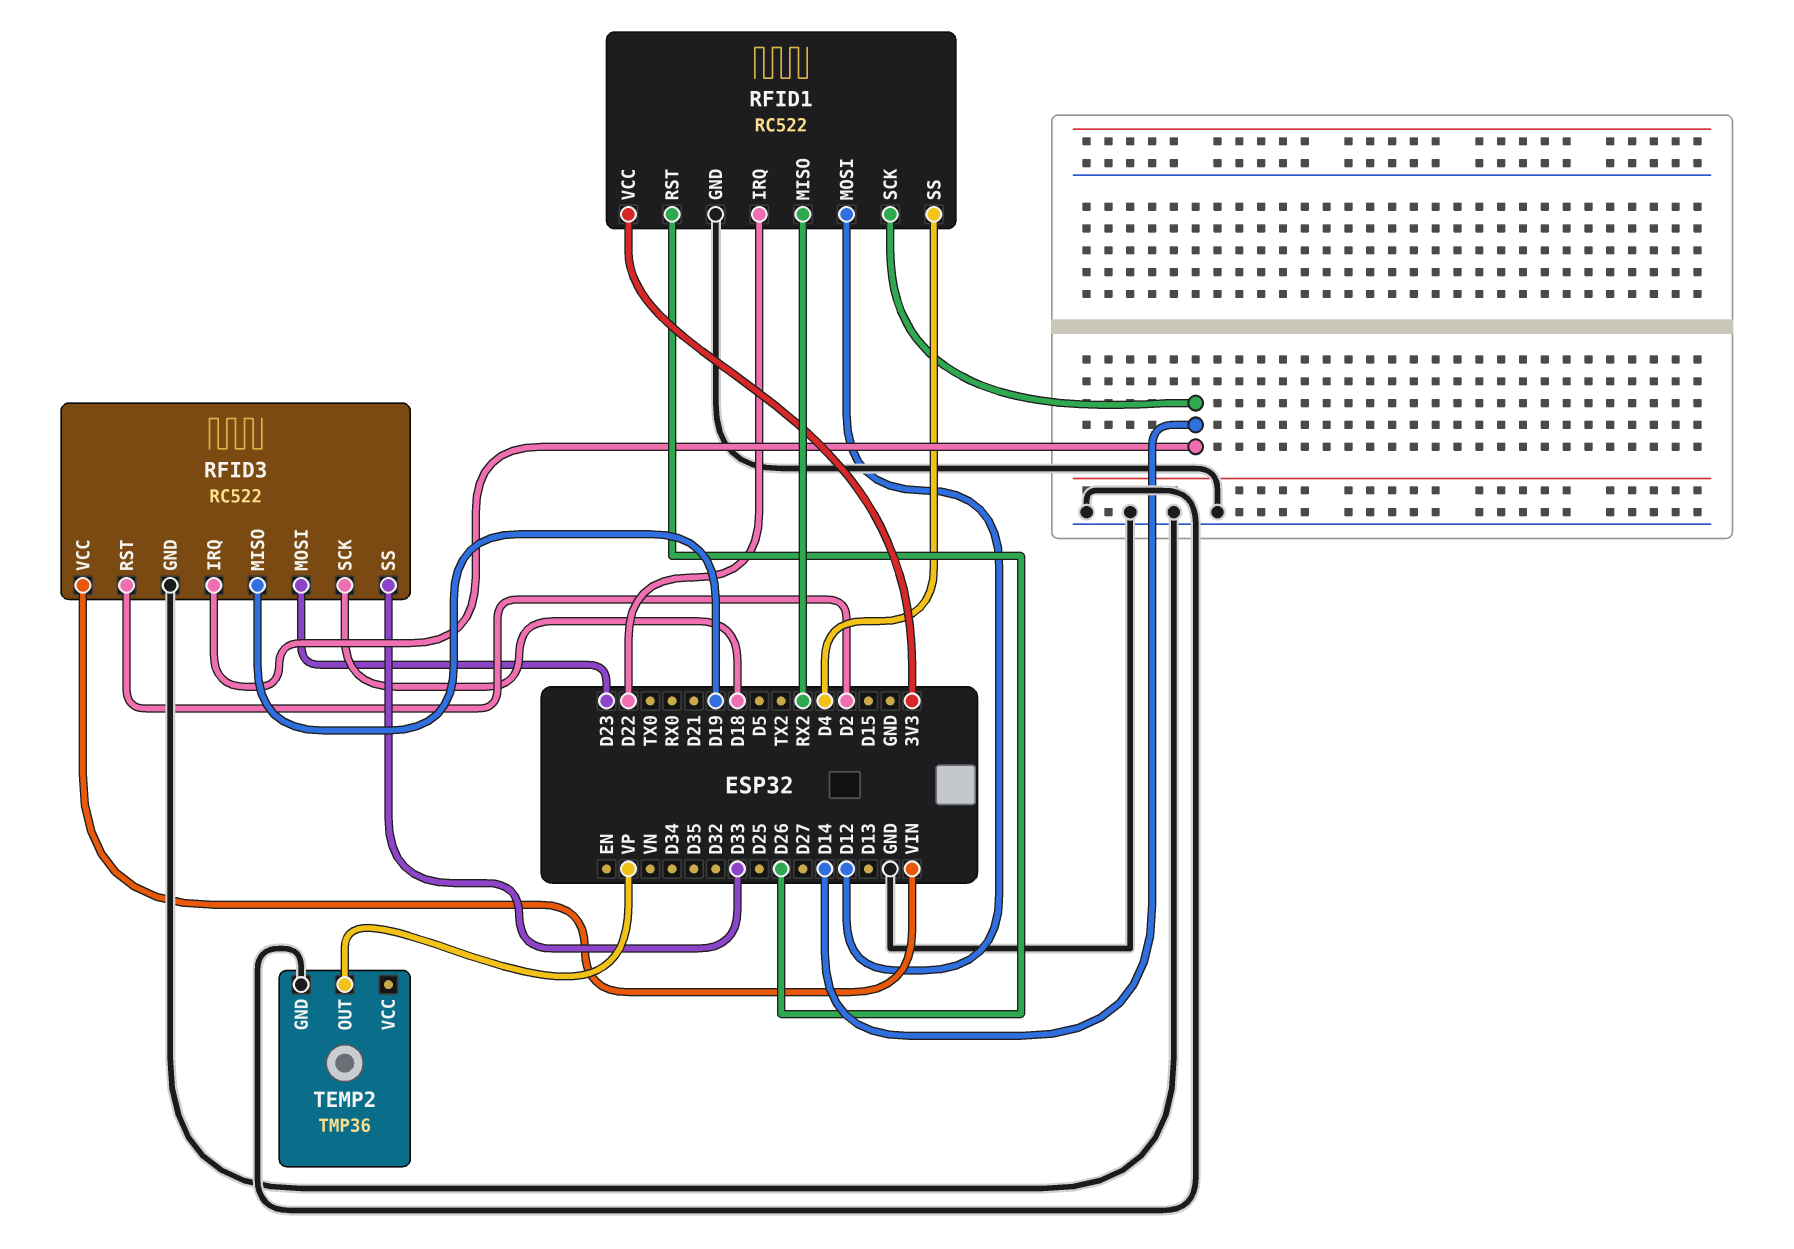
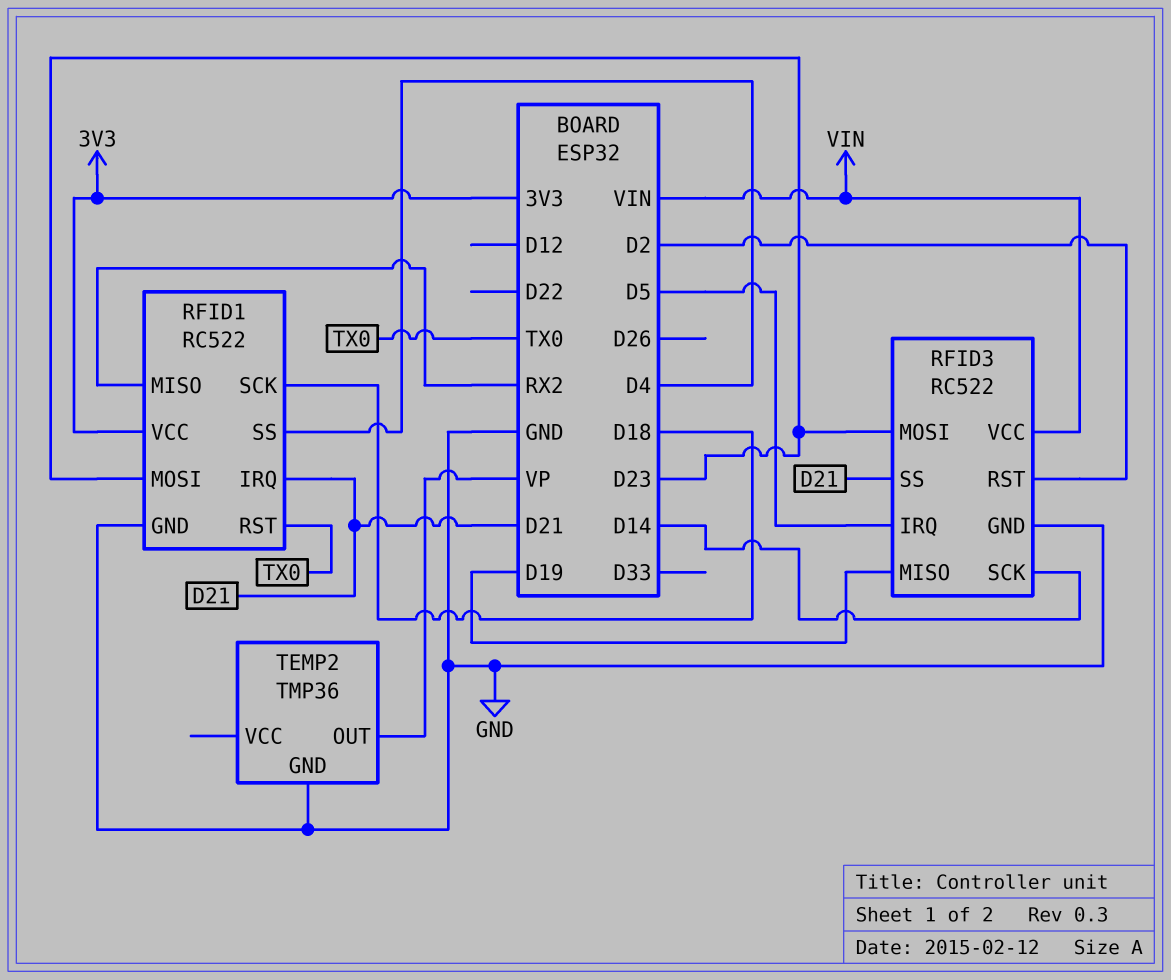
RFID1 pin IRQ: D22 -> D21
RFID1 pin MOSI: D12 -> D23
RFID1 pin RST: D26 -> TX0
RFID1 pin SCK: D14 -> D18
RFID3 pin IRQ: D14 -> D5
RFID3 pin SCK: D18 -> D14
RFID3 pin SS: D33 -> D21

